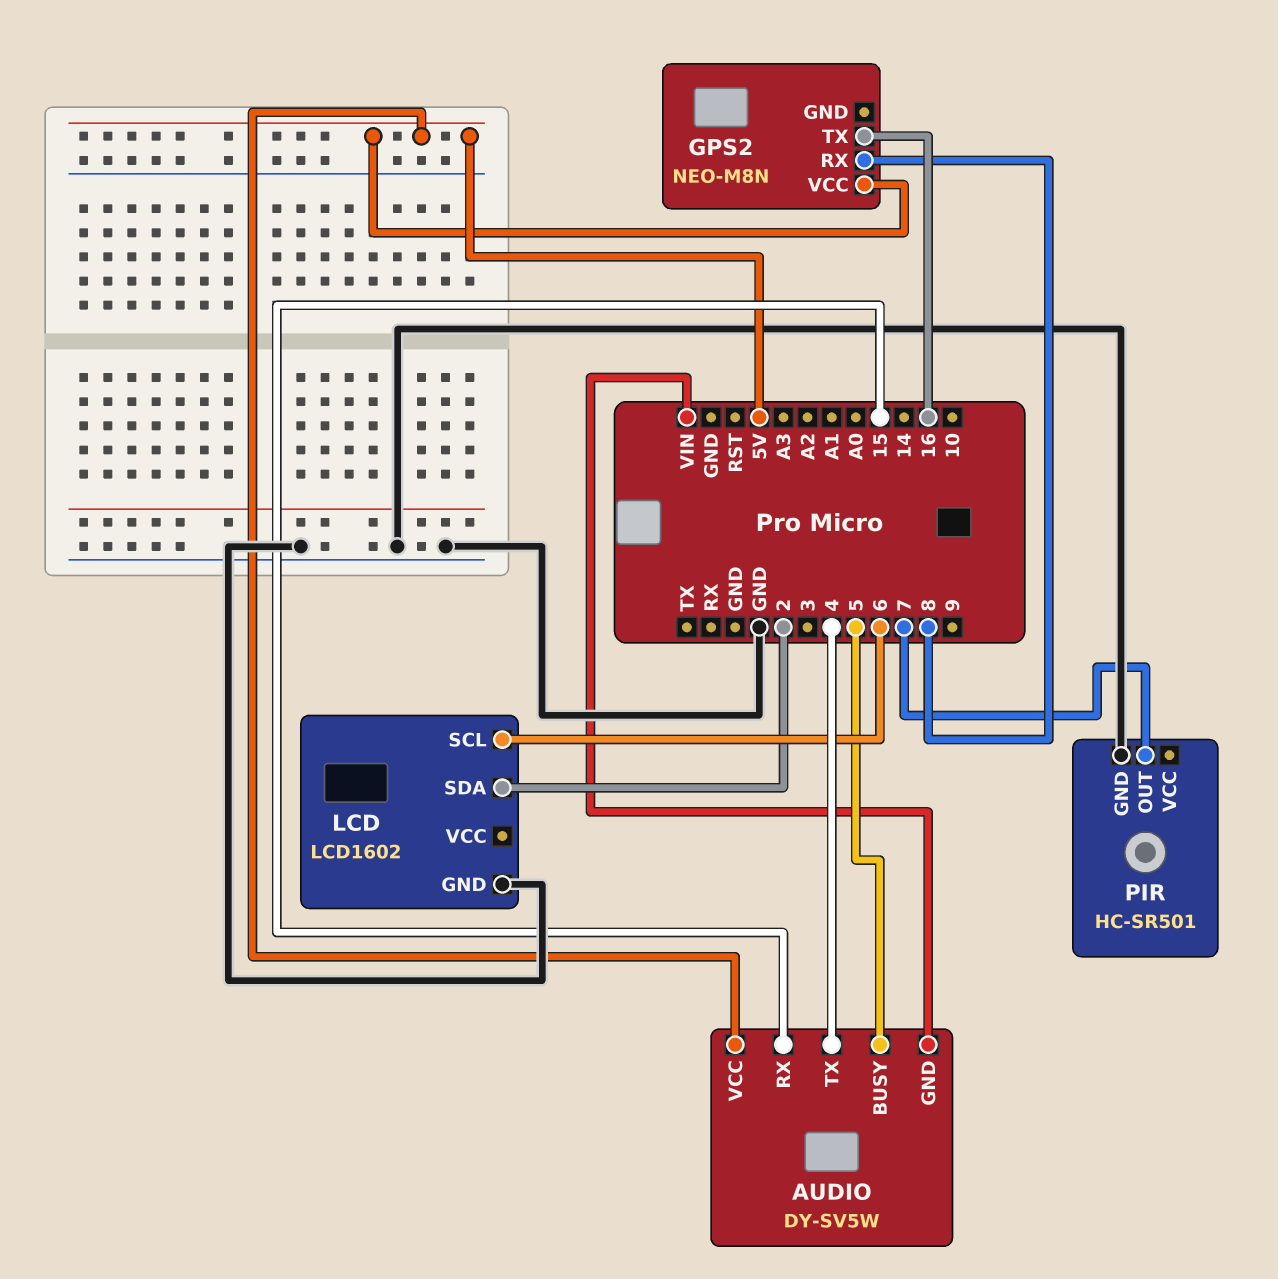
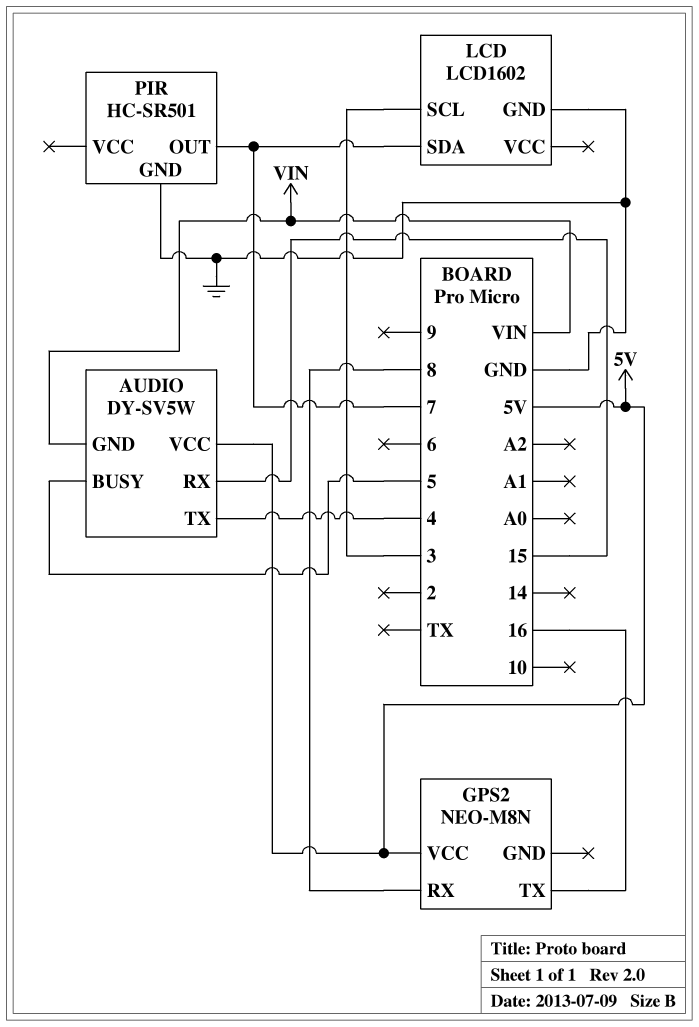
LCD pin SCL: 6 -> 3
LCD pin SDA: 2 -> 7

